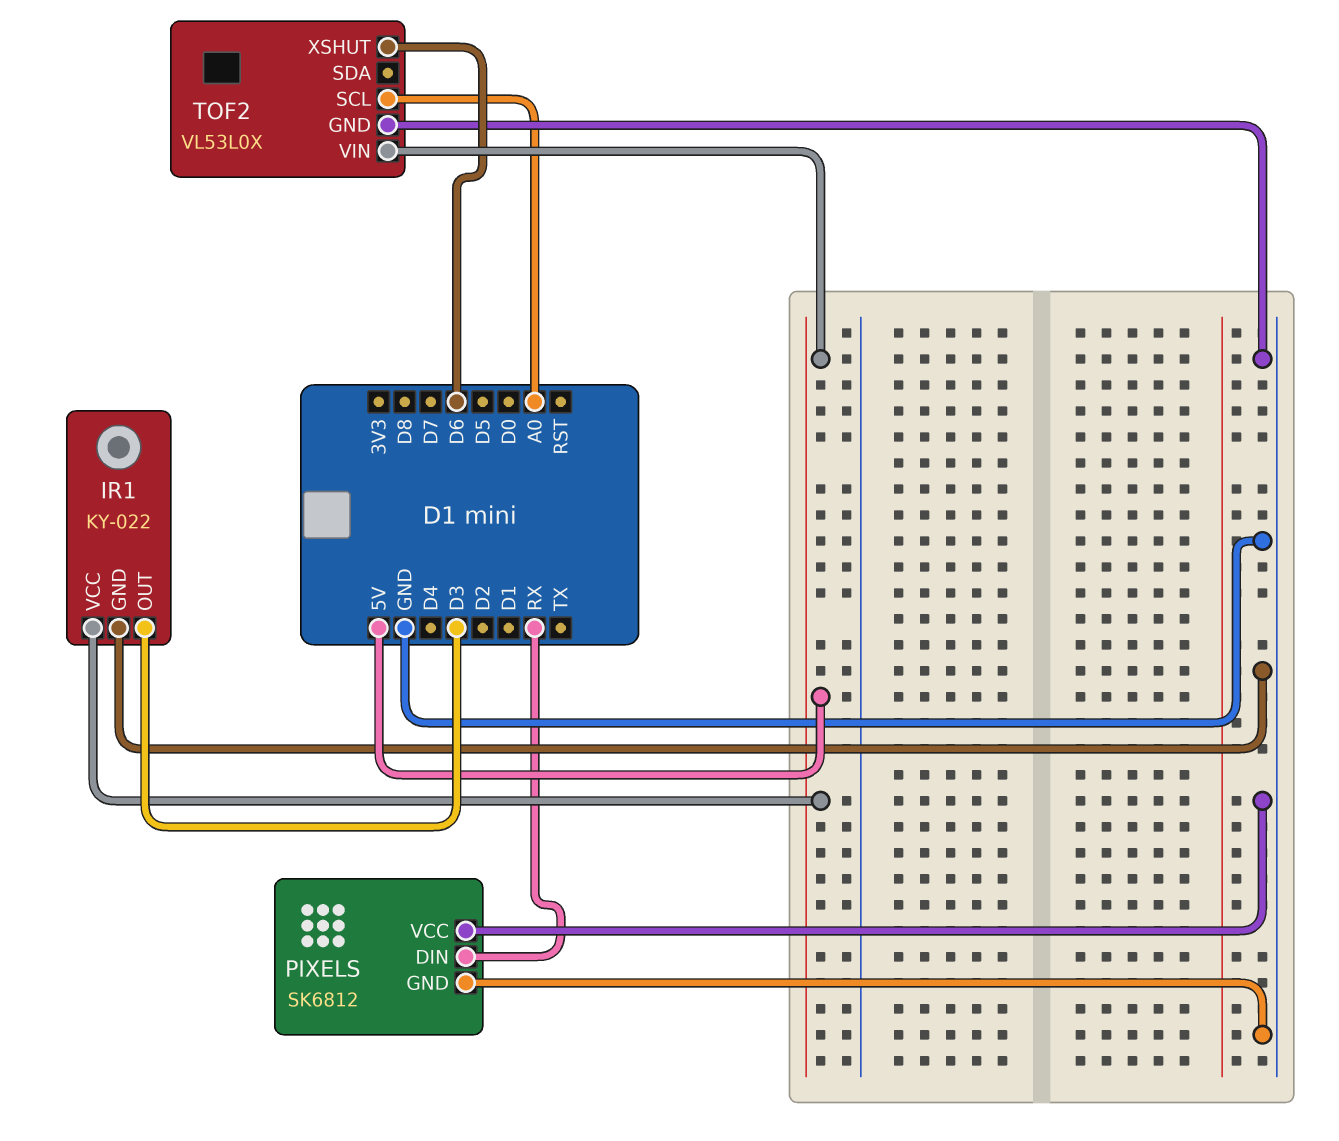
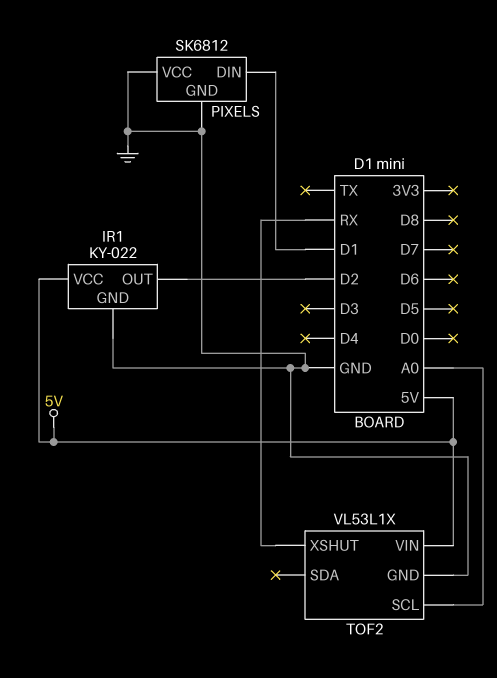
IR1 pin OUT: D3 -> D2
PIXELS pin DIN: RX -> D1
TOF2: VL53L0X -> VL53L1X
TOF2 pin XSHUT: D6 -> RX

